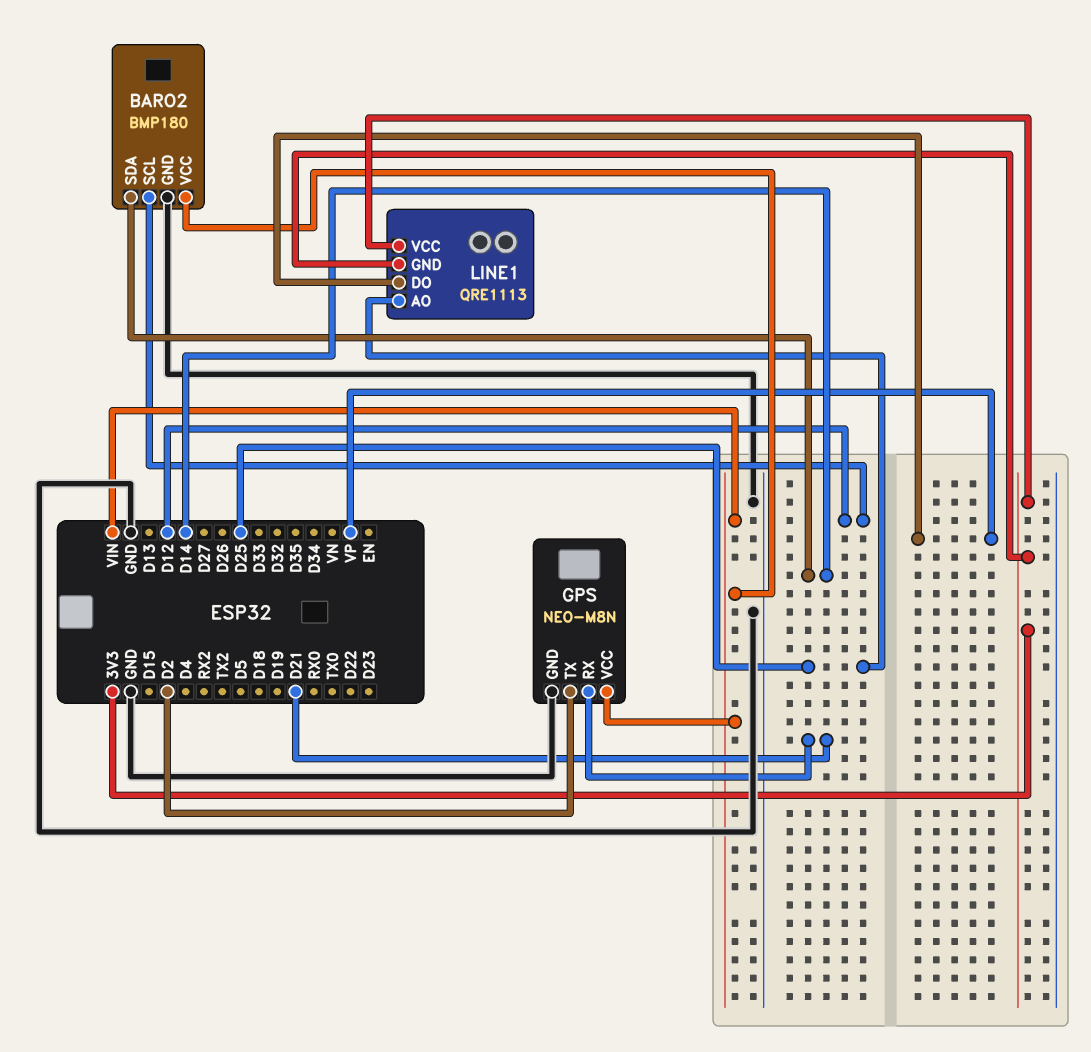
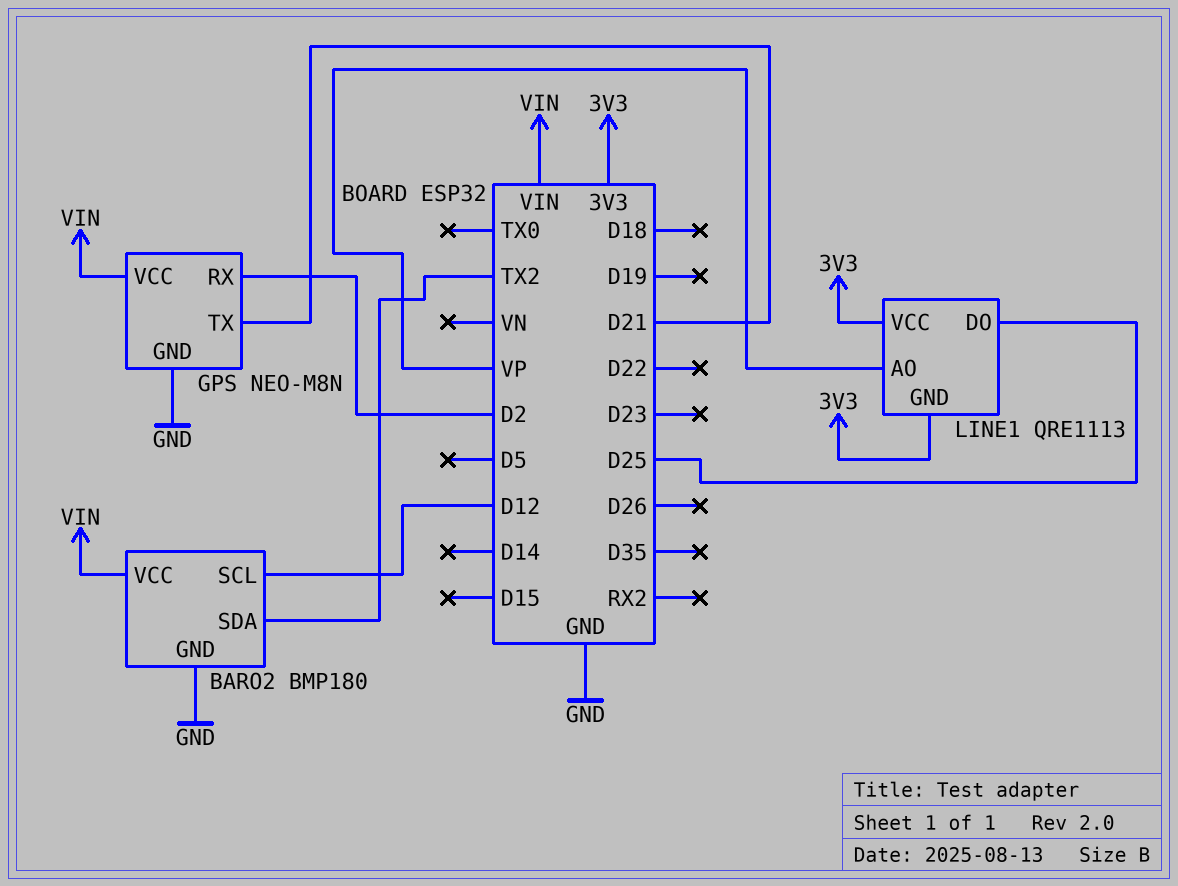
BARO2 pin SDA: D14 -> TX2
GPS pin RX: D21 -> D2
GPS pin TX: D2 -> D21
LINE1 pin AO: D25 -> VP
LINE1 pin DO: VP -> D25

